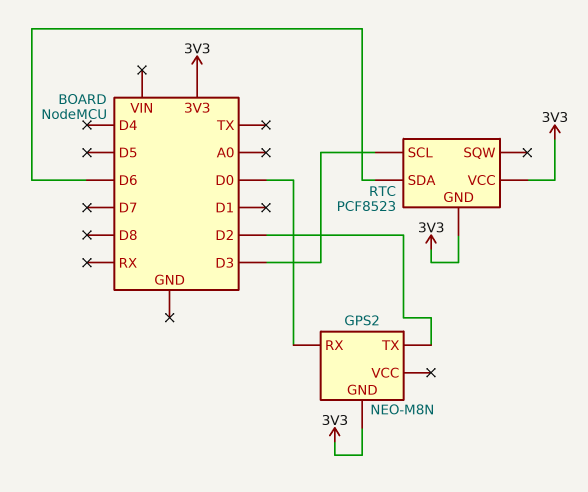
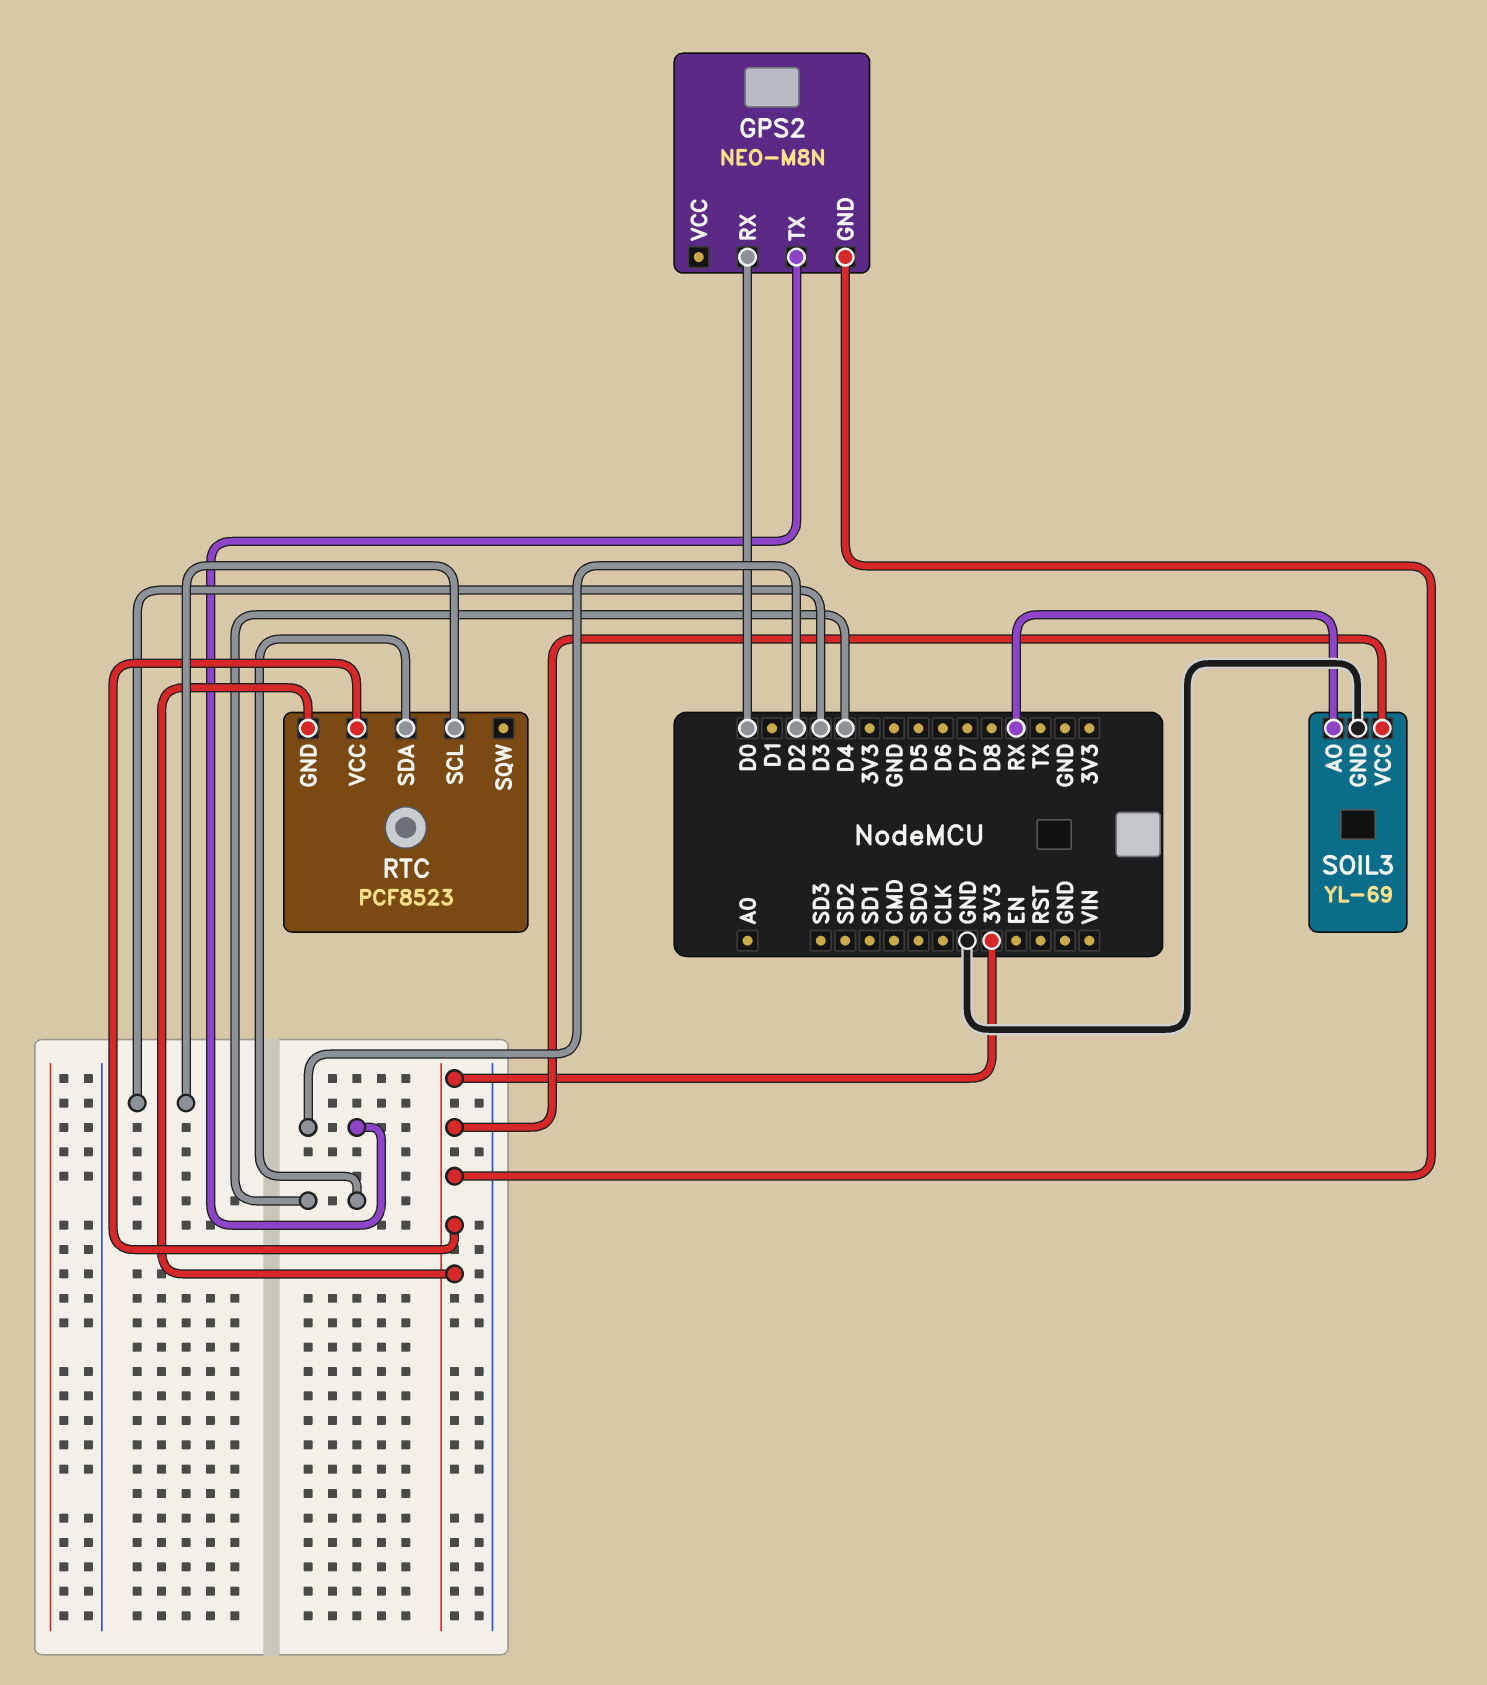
RTC pin SDA: D6 -> D4
SOIL3: none -> YL-69
SOIL3 pin AO: none -> RX
SOIL3 pin GND: none -> GND
SOIL3 pin VCC: none -> 3V3

